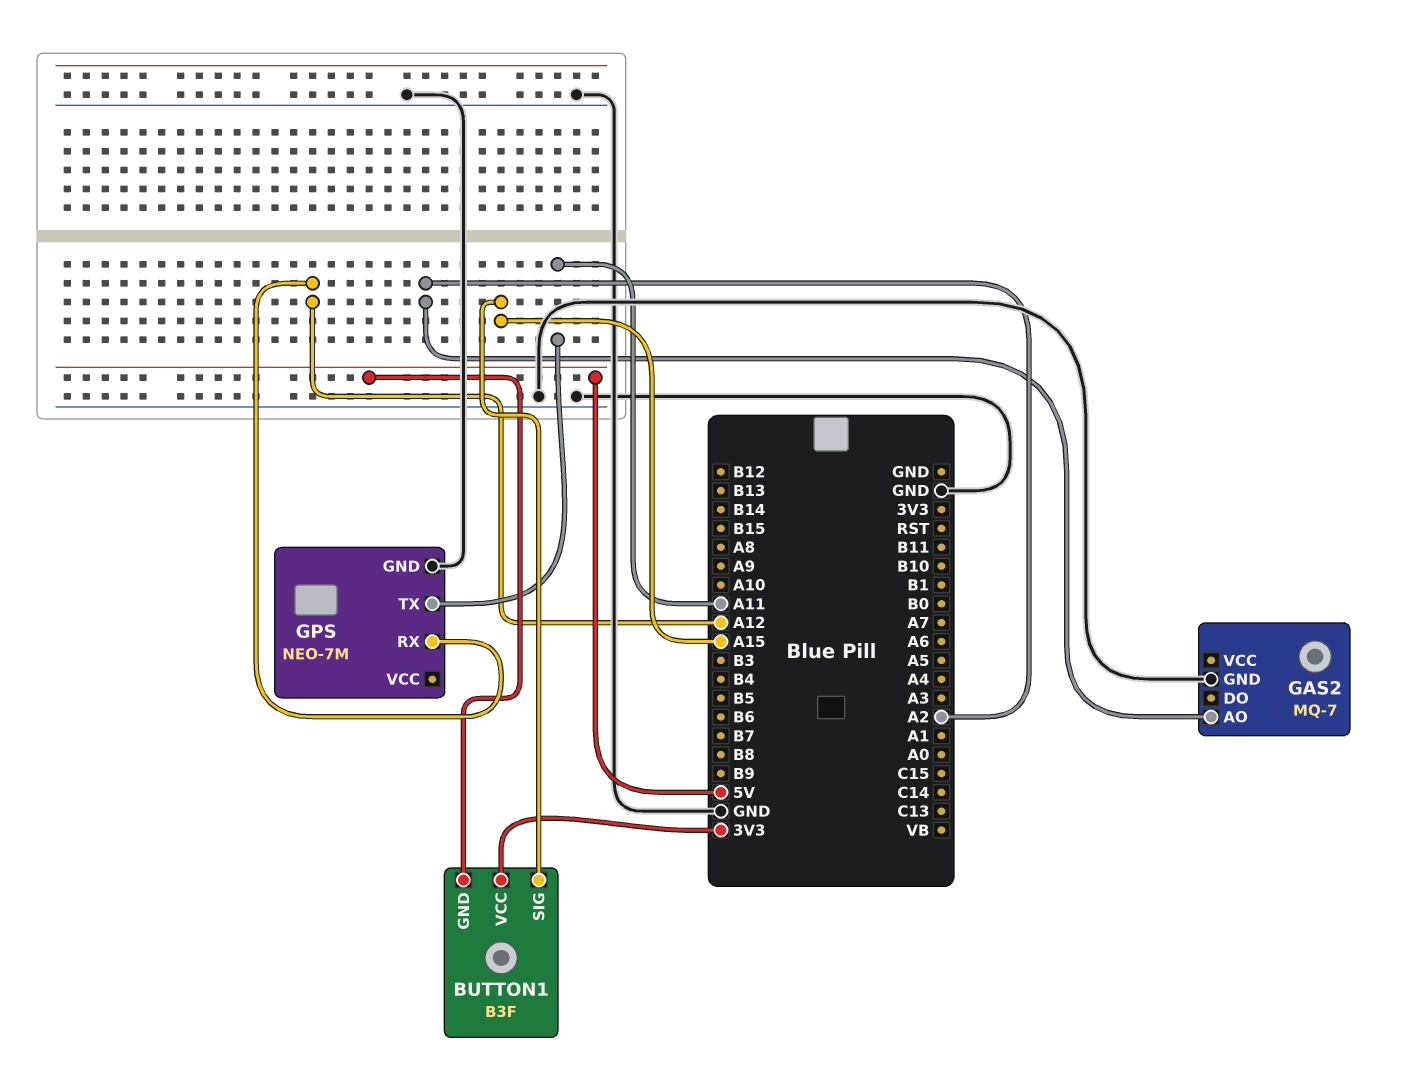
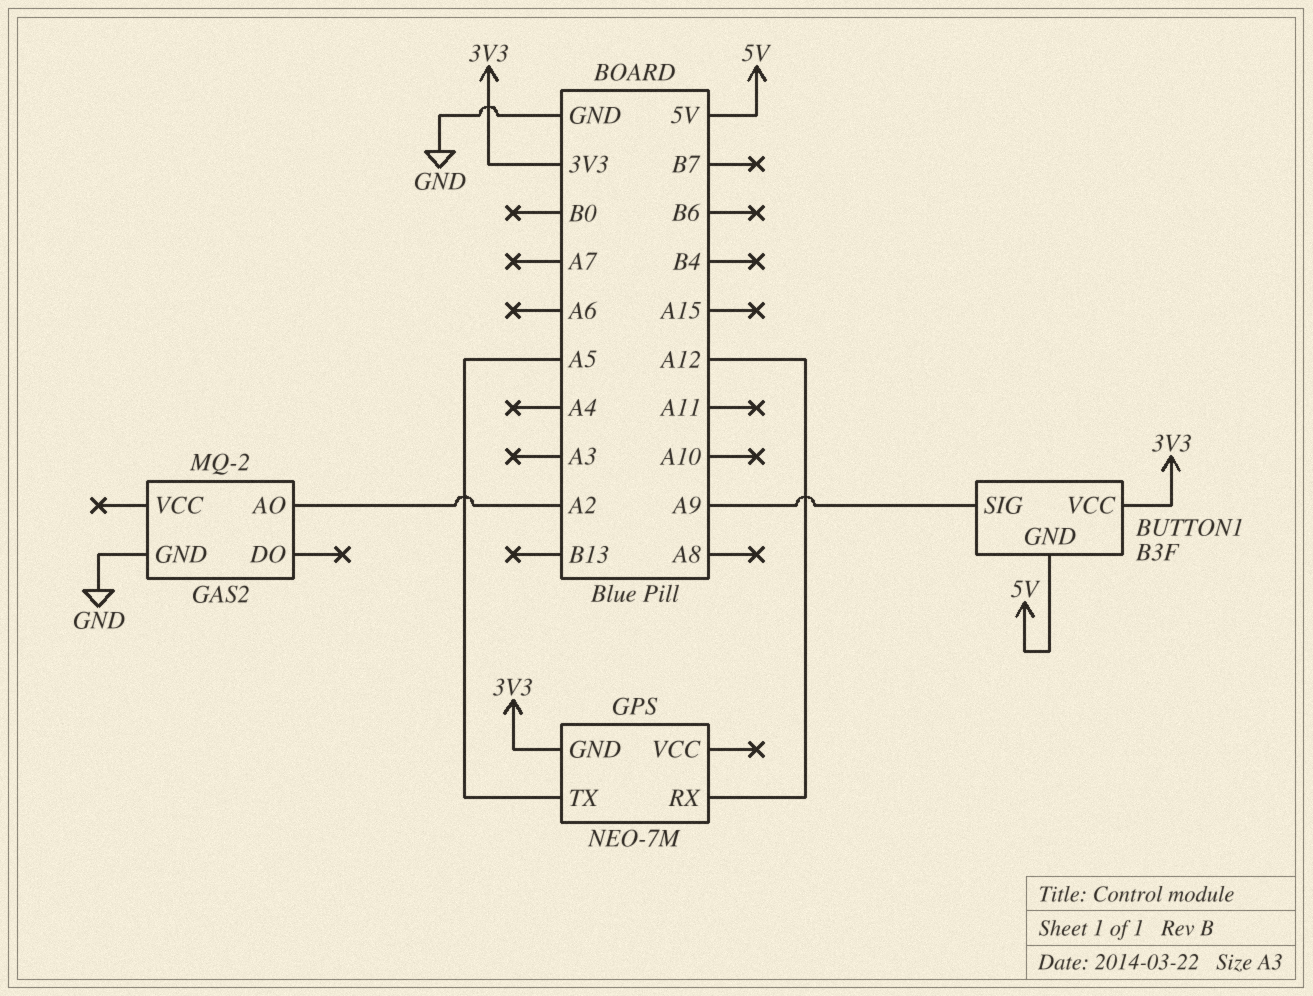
BUTTON1 pin SIG: A15 -> A9
GAS2: MQ-7 -> MQ-2
GPS pin GND: GND -> 3V3
GPS pin TX: A11 -> A5

